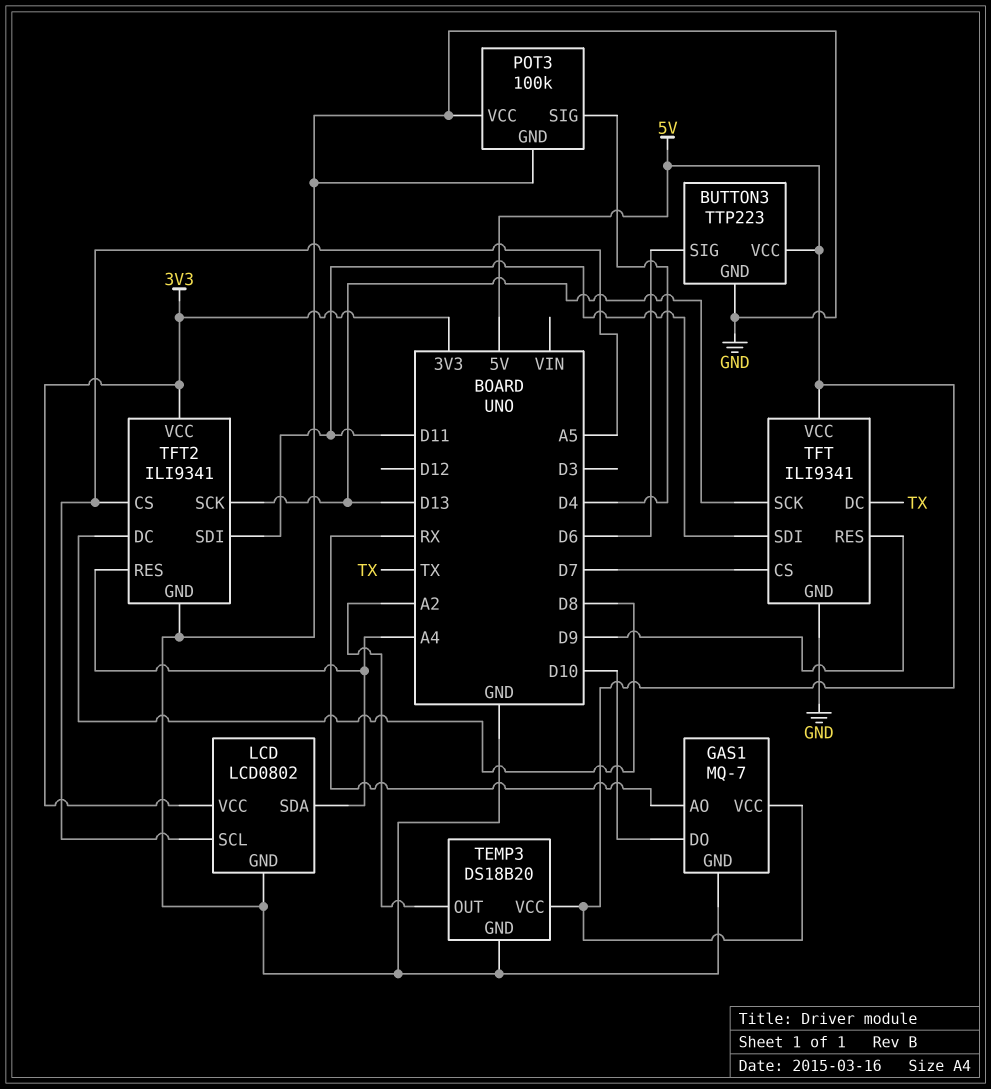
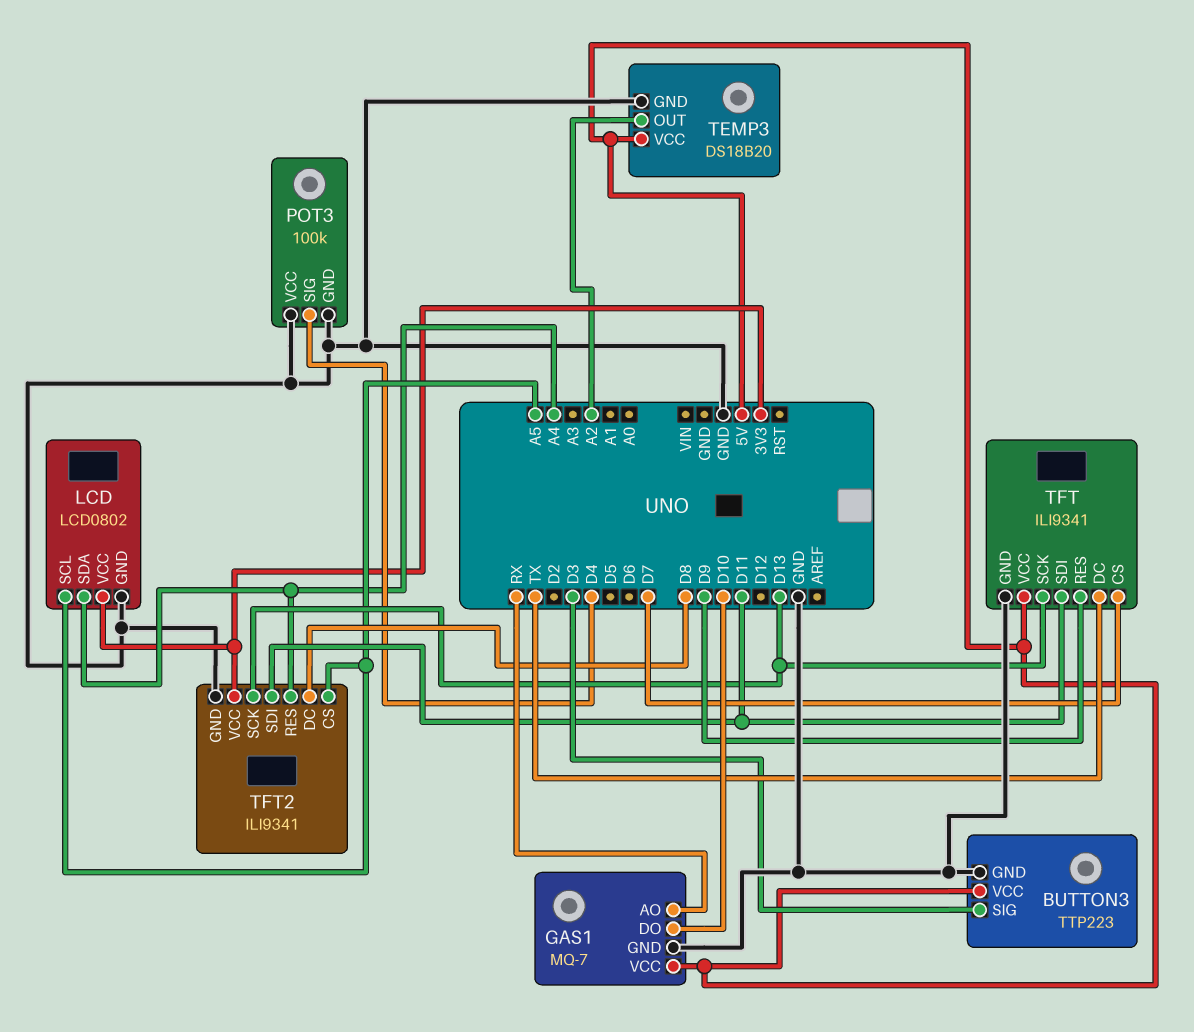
BUTTON3 pin SIG: D6 -> D3

